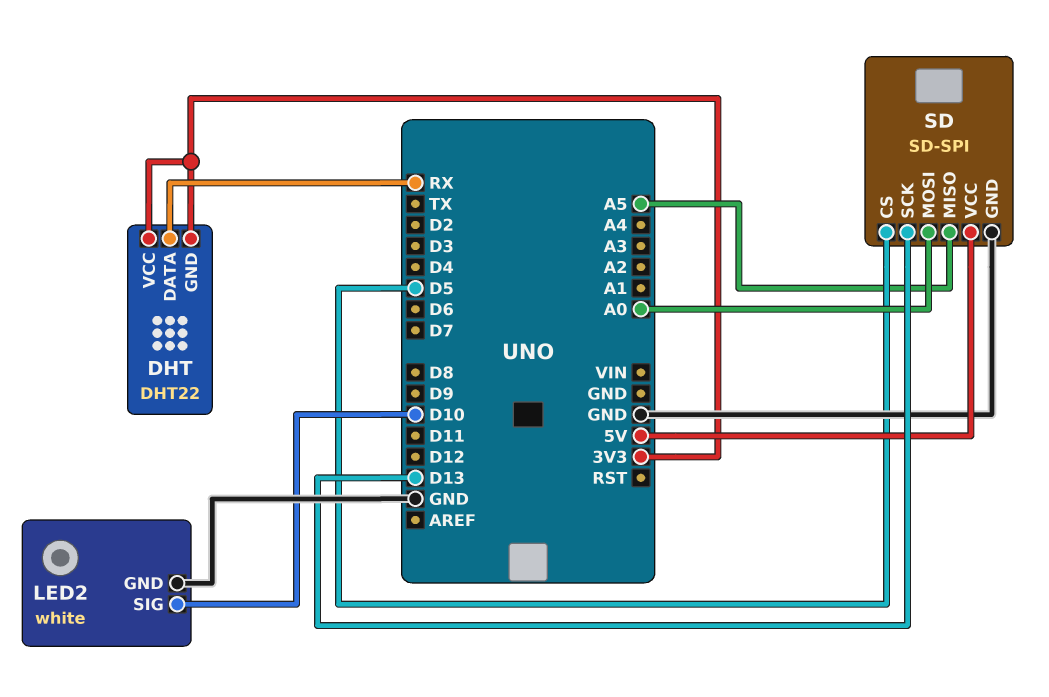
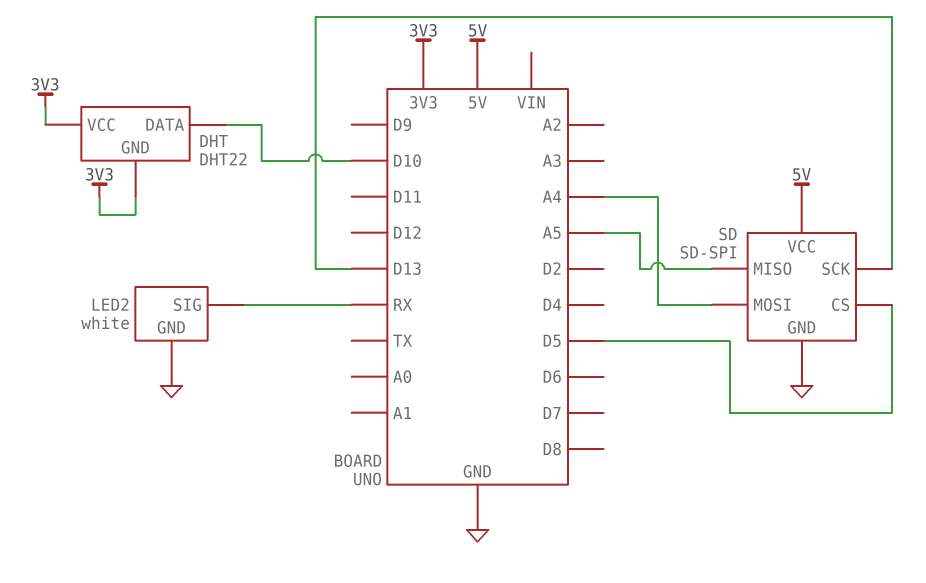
DHT pin DATA: RX -> D10
LED2 pin SIG: D10 -> RX
SD pin MOSI: A0 -> A4

